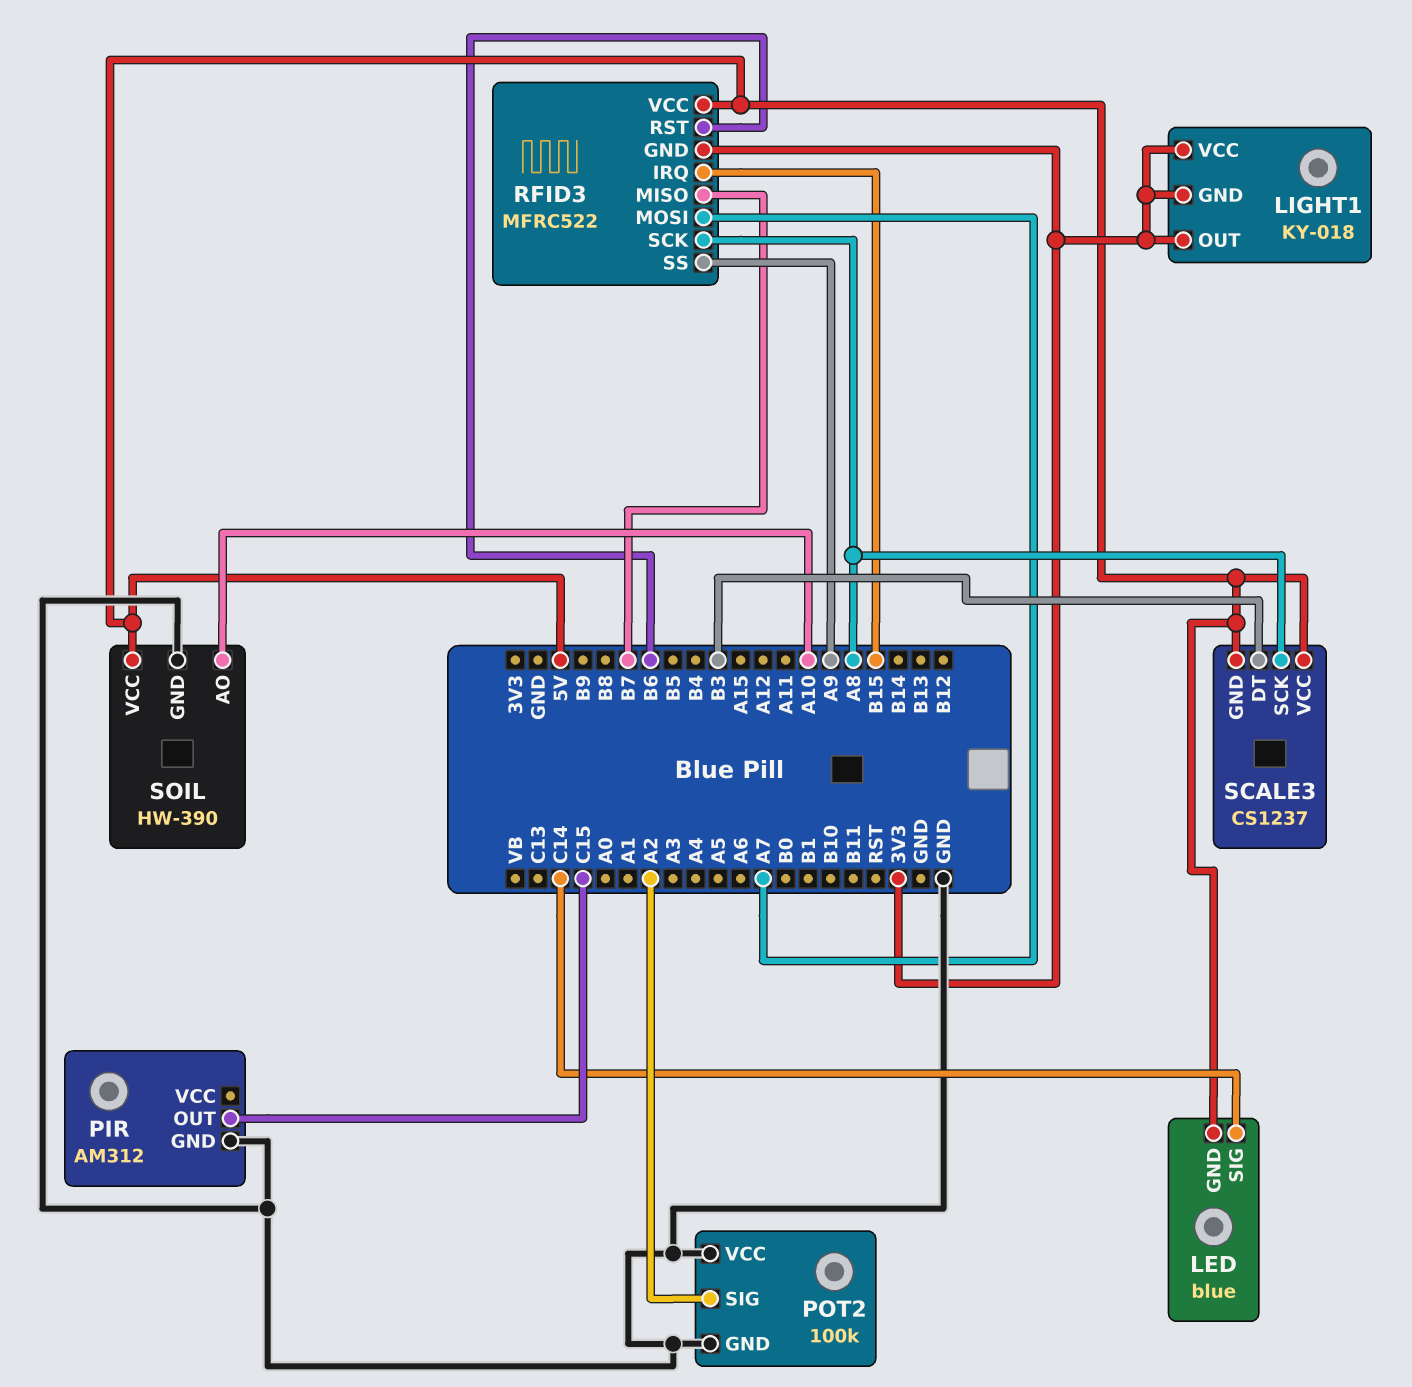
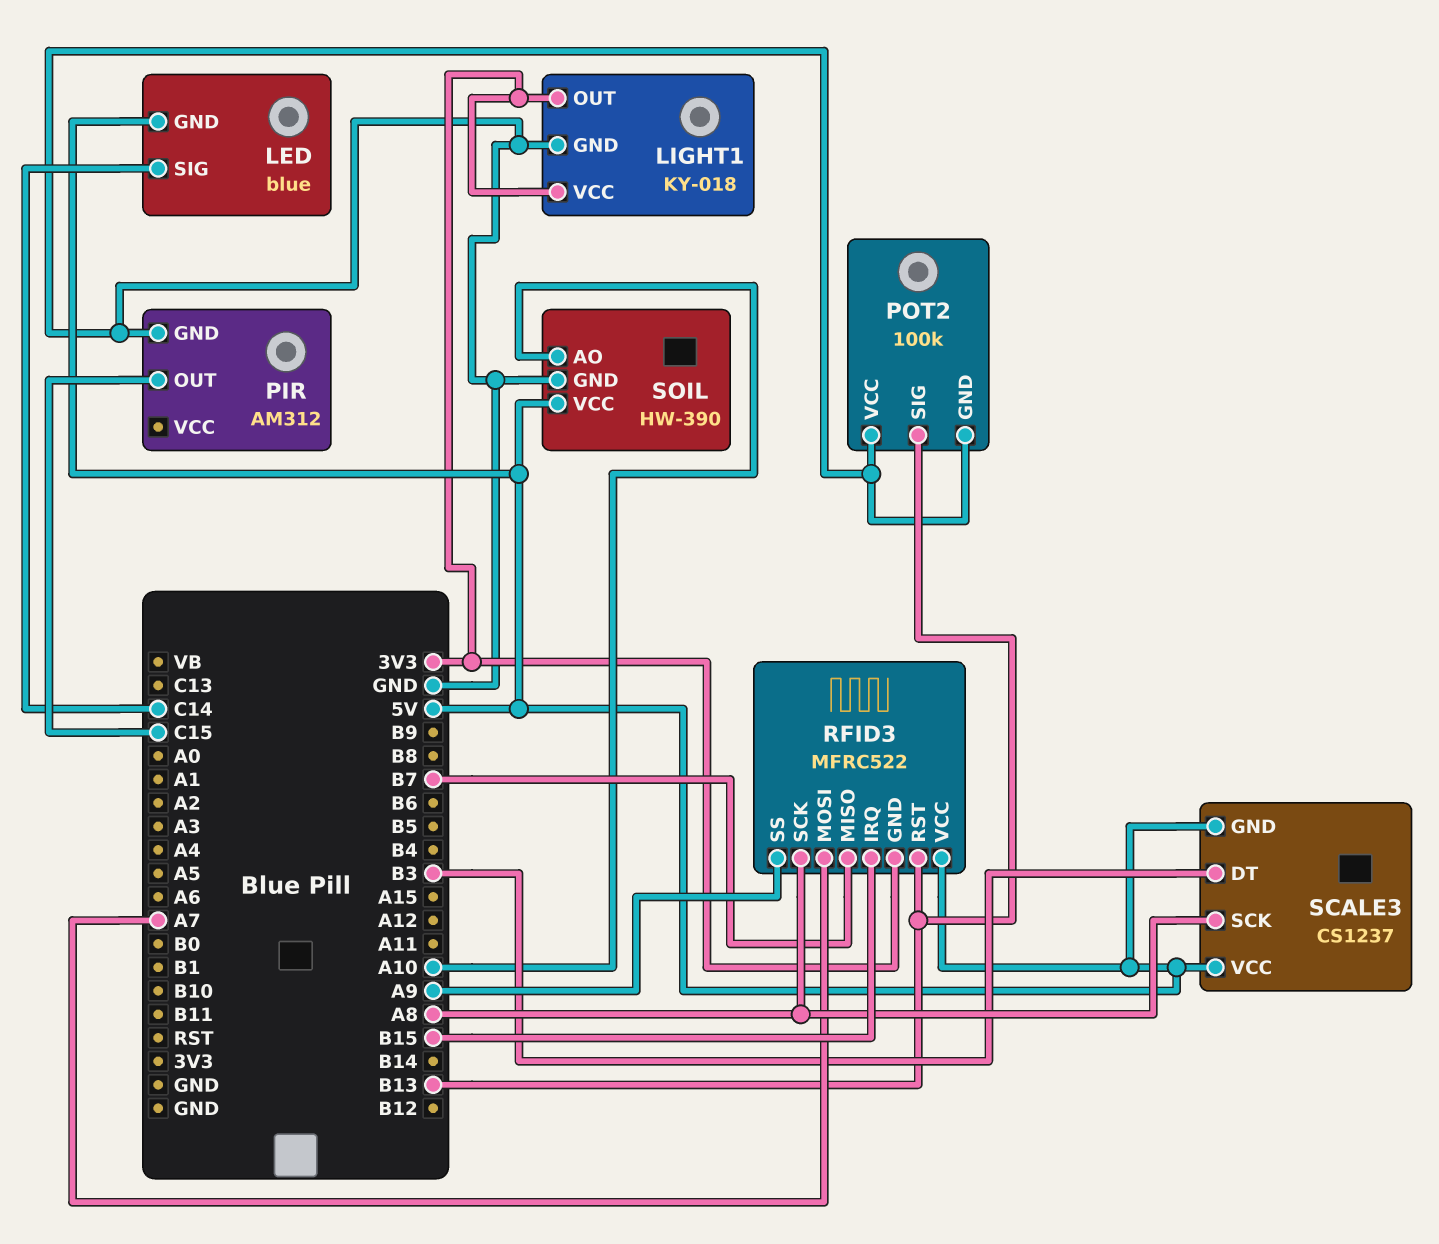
LIGHT1 pin GND: 3V3 -> GND
POT2 pin SIG: A2 -> B13
RFID3 pin RST: B6 -> B13

